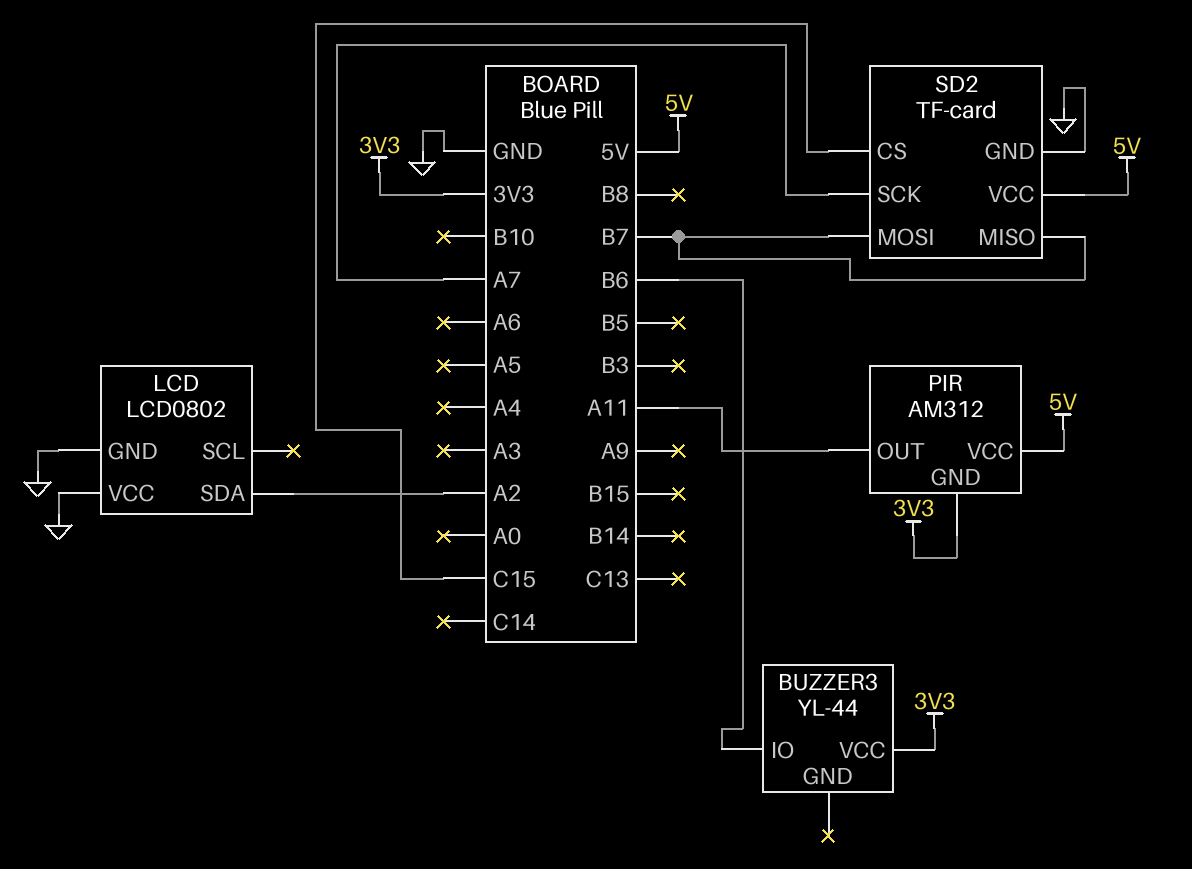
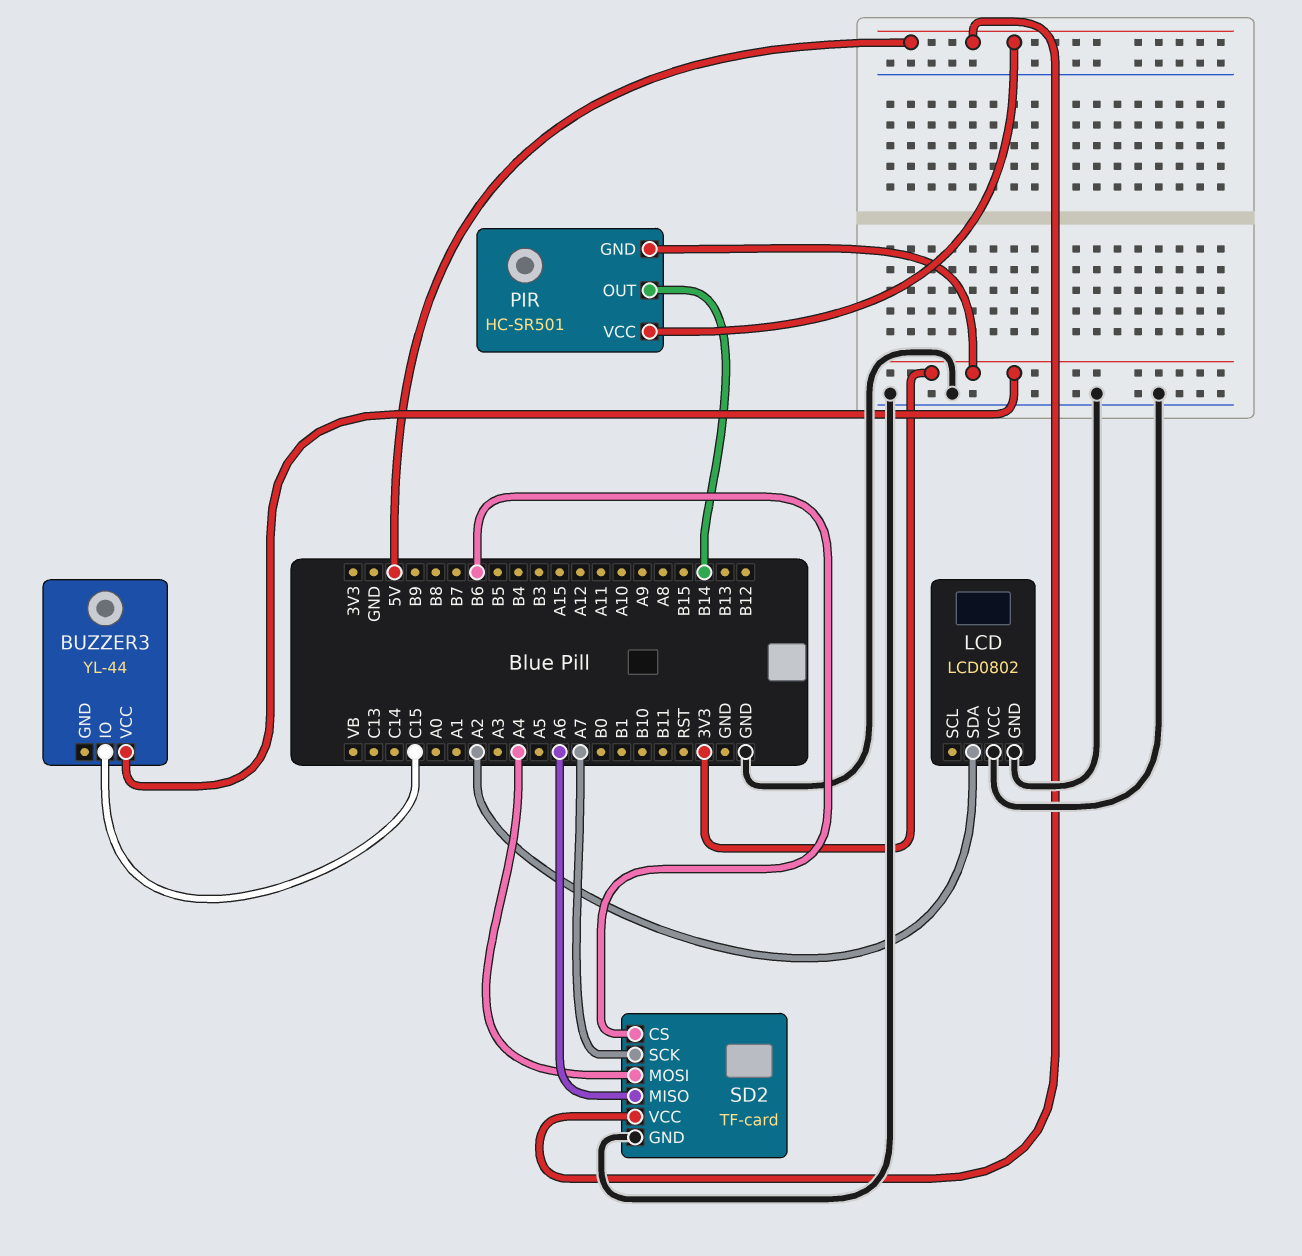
BUZZER3 pin IO: B6 -> C15
PIR: AM312 -> HC-SR501
PIR pin OUT: A11 -> B14
SD2 pin CS: C15 -> B6
SD2 pin MISO: B7 -> A6
SD2 pin MOSI: B7 -> A4

